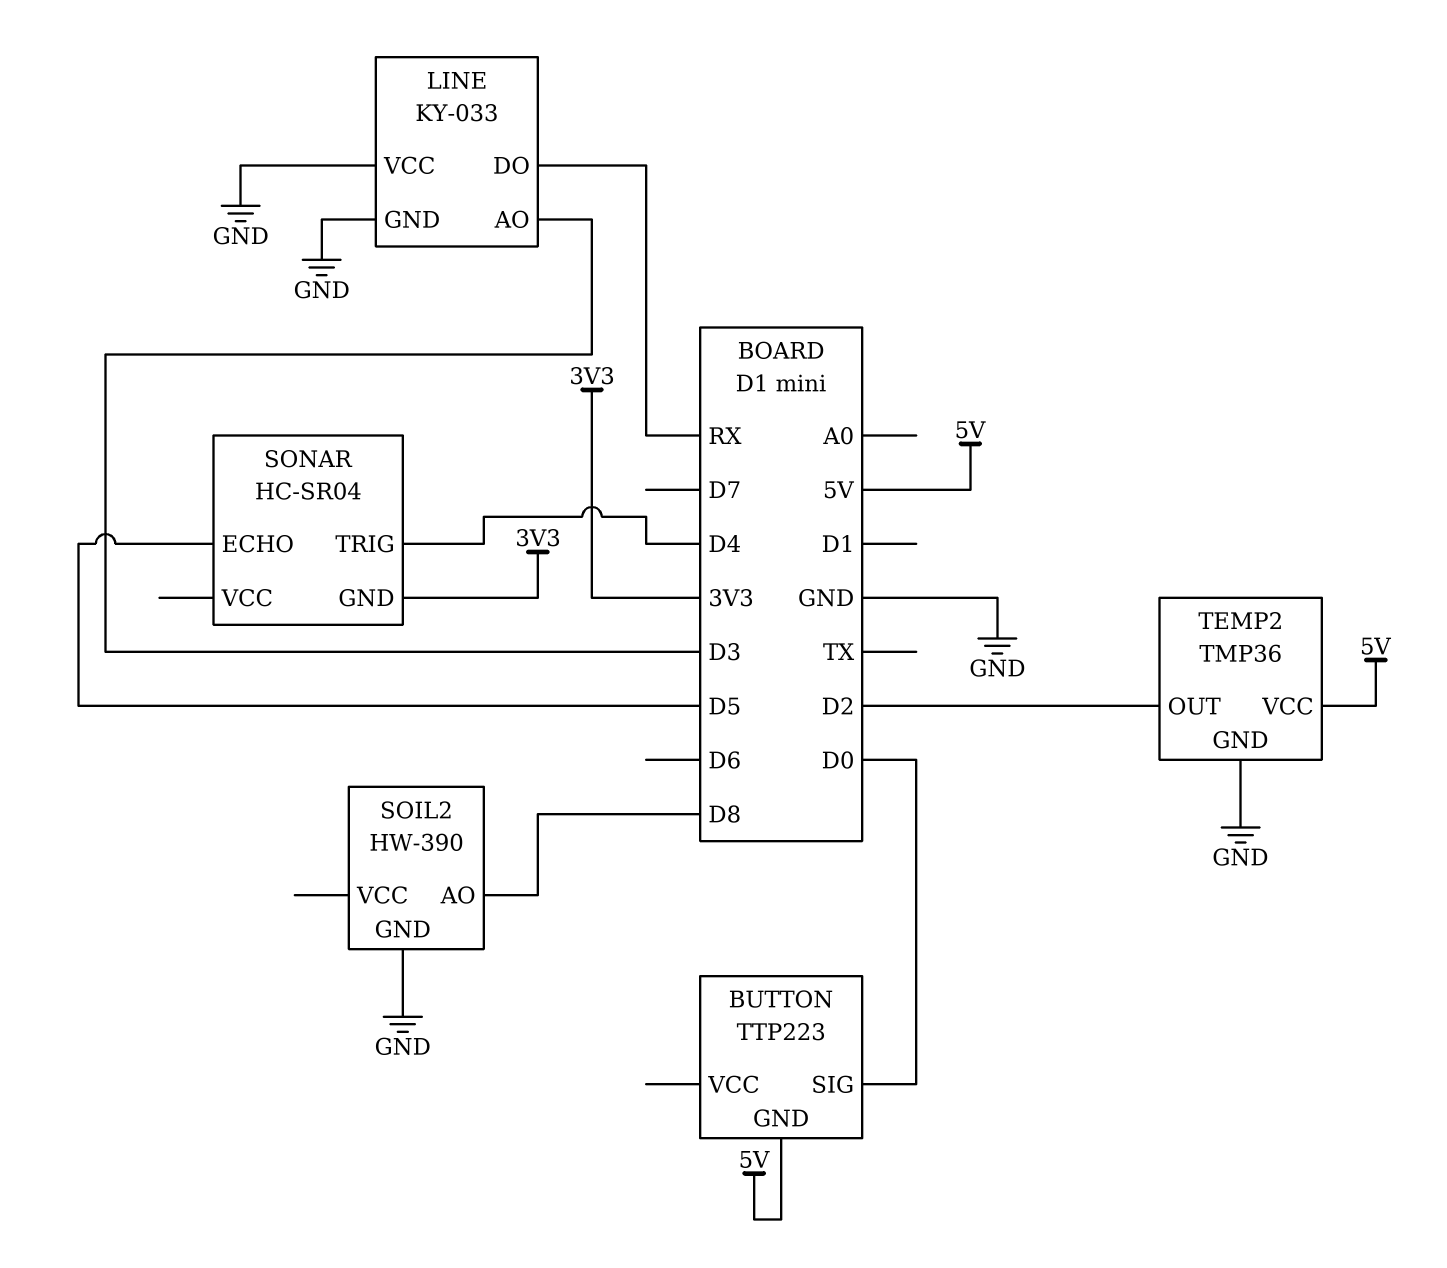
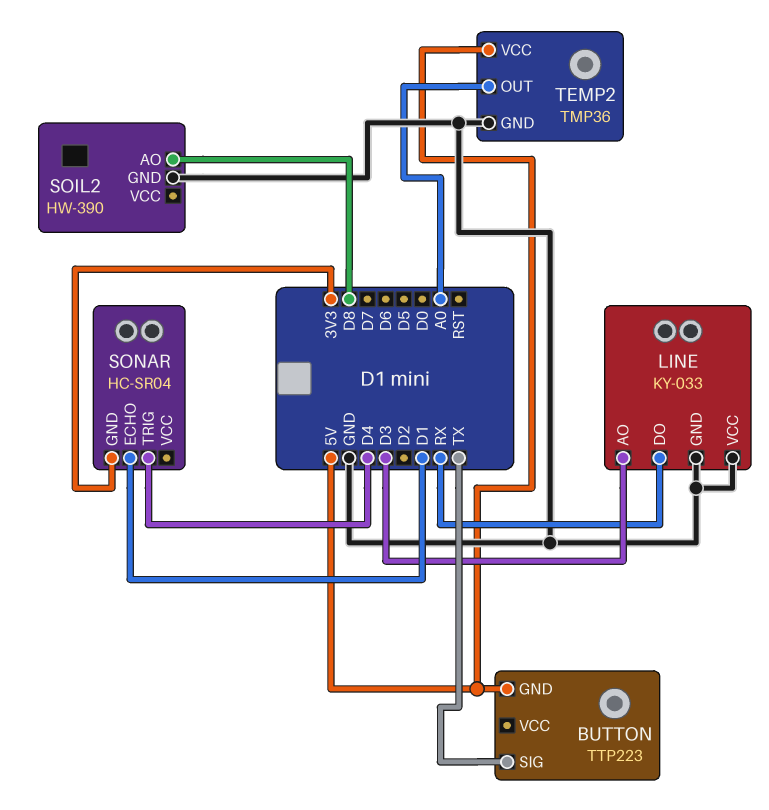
BUTTON pin SIG: D0 -> TX
SONAR pin ECHO: D5 -> D1
TEMP2 pin OUT: D2 -> A0

